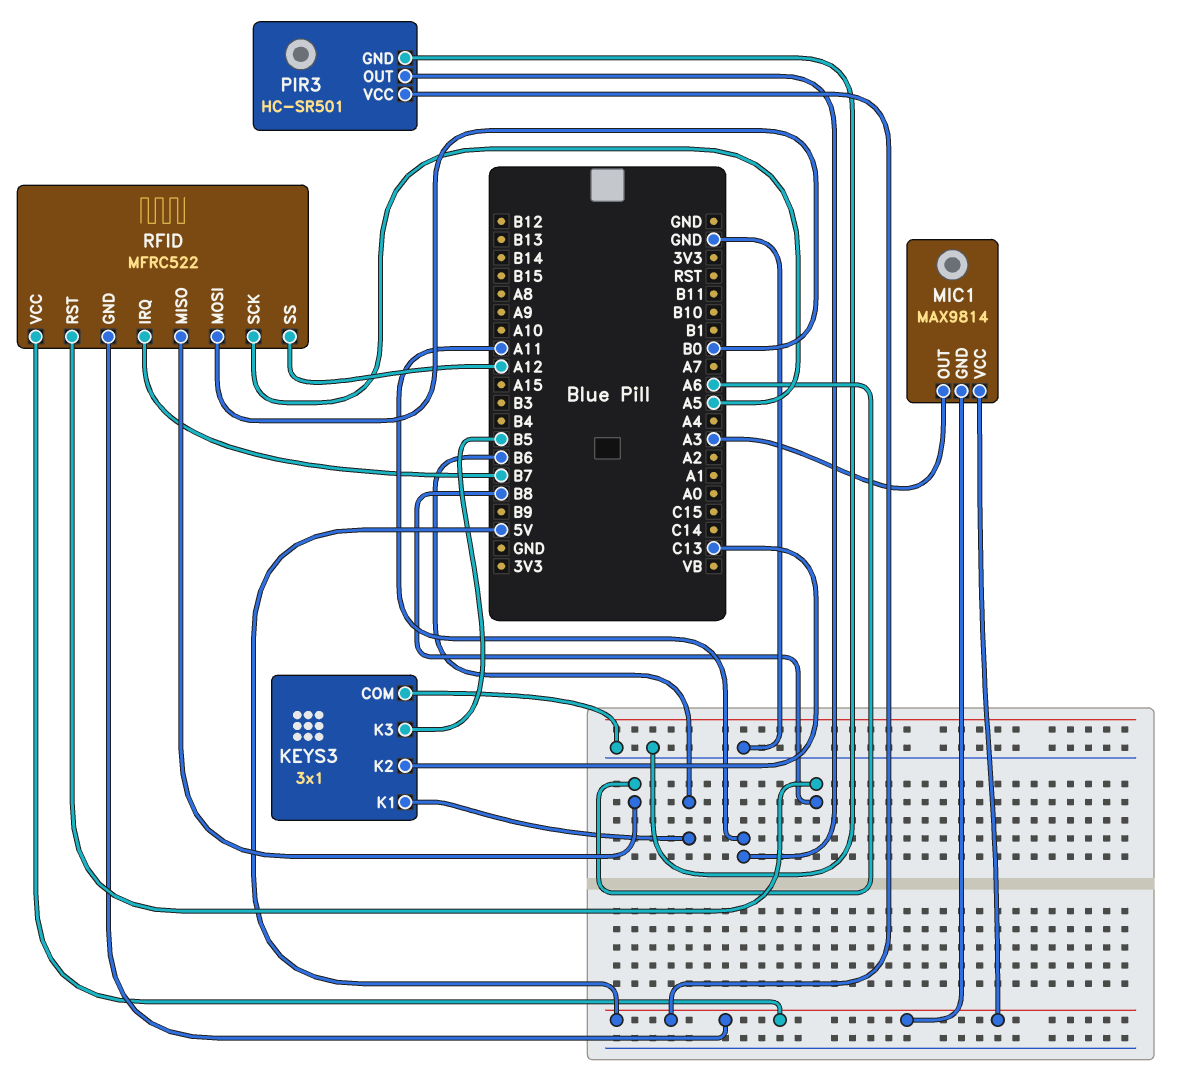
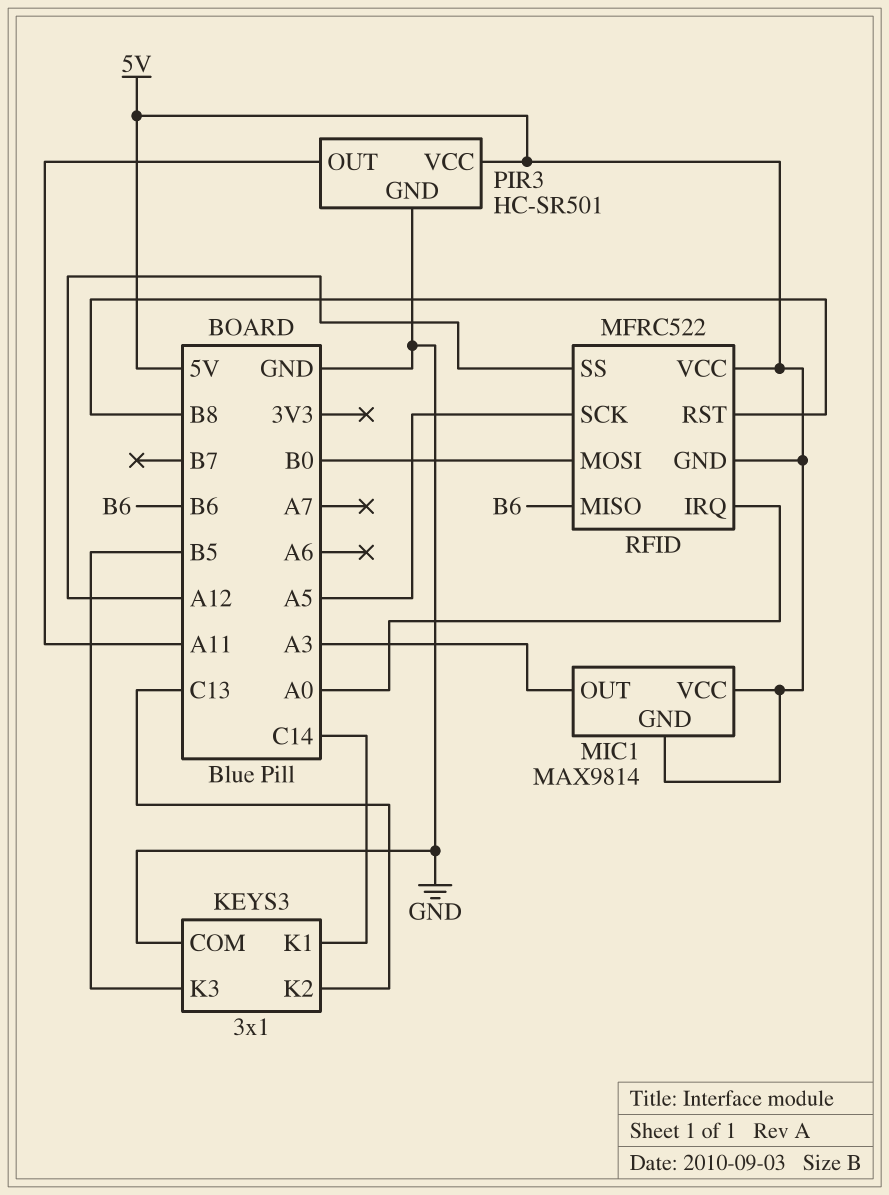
KEYS3 pin K1: B6 -> C14
RFID pin IRQ: B7 -> A0
RFID pin MISO: A6 -> B6

